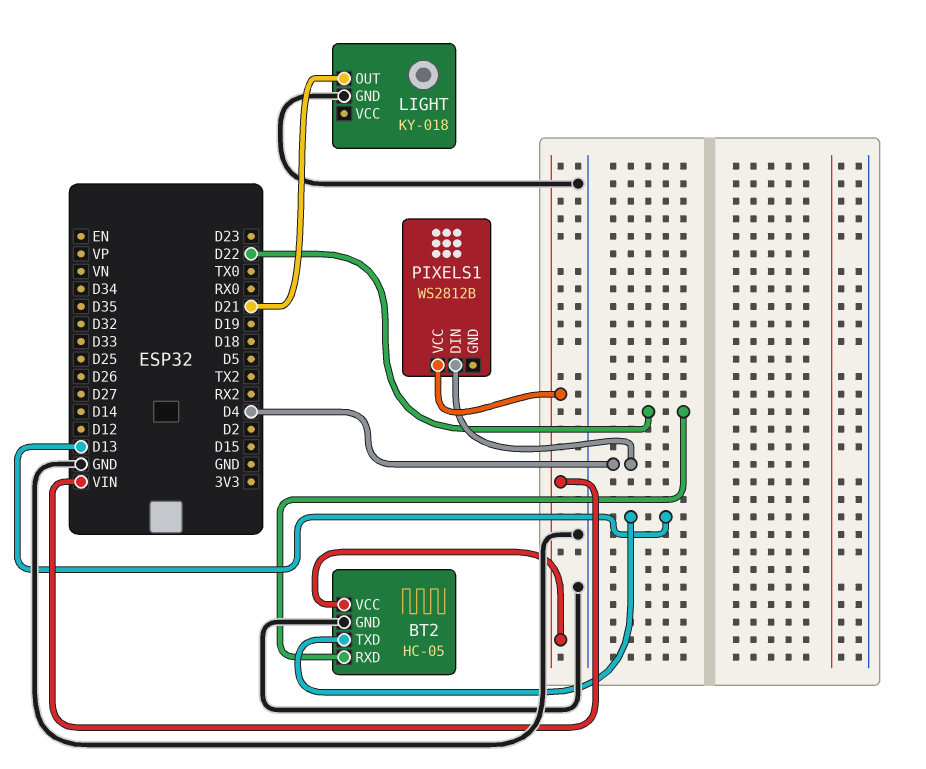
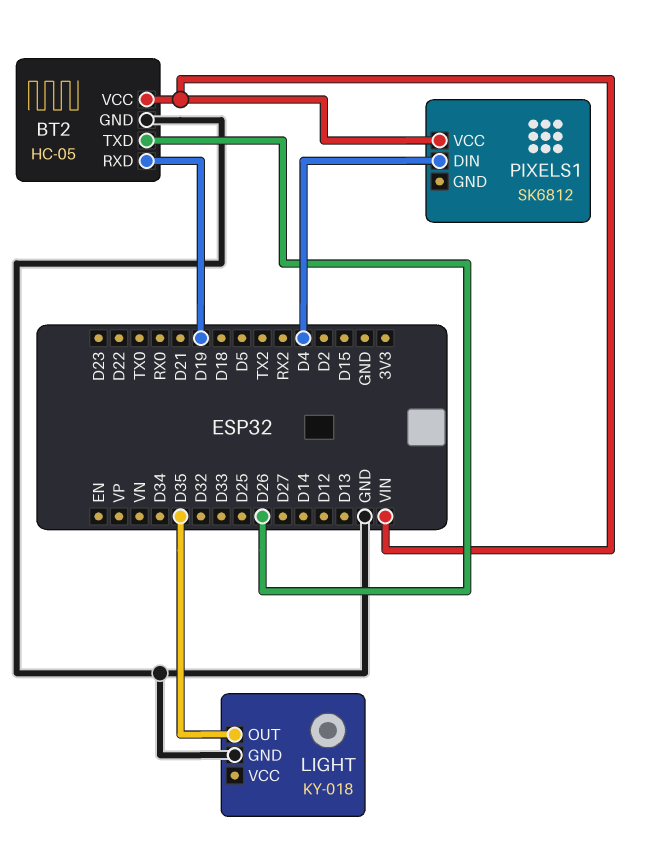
BT2 pin RXD: D22 -> D19
BT2 pin TXD: D13 -> D26
LIGHT pin OUT: D21 -> D35
PIXELS1: WS2812B -> SK6812

